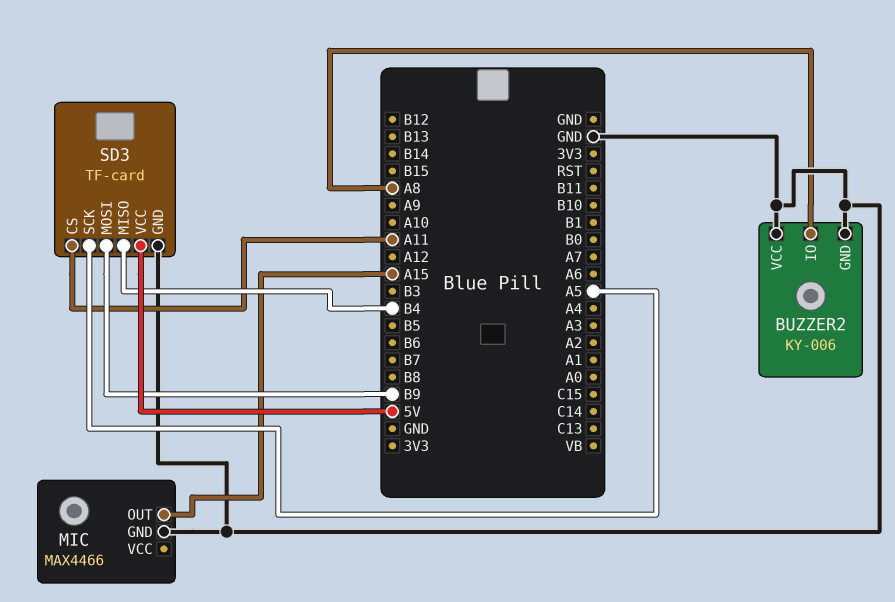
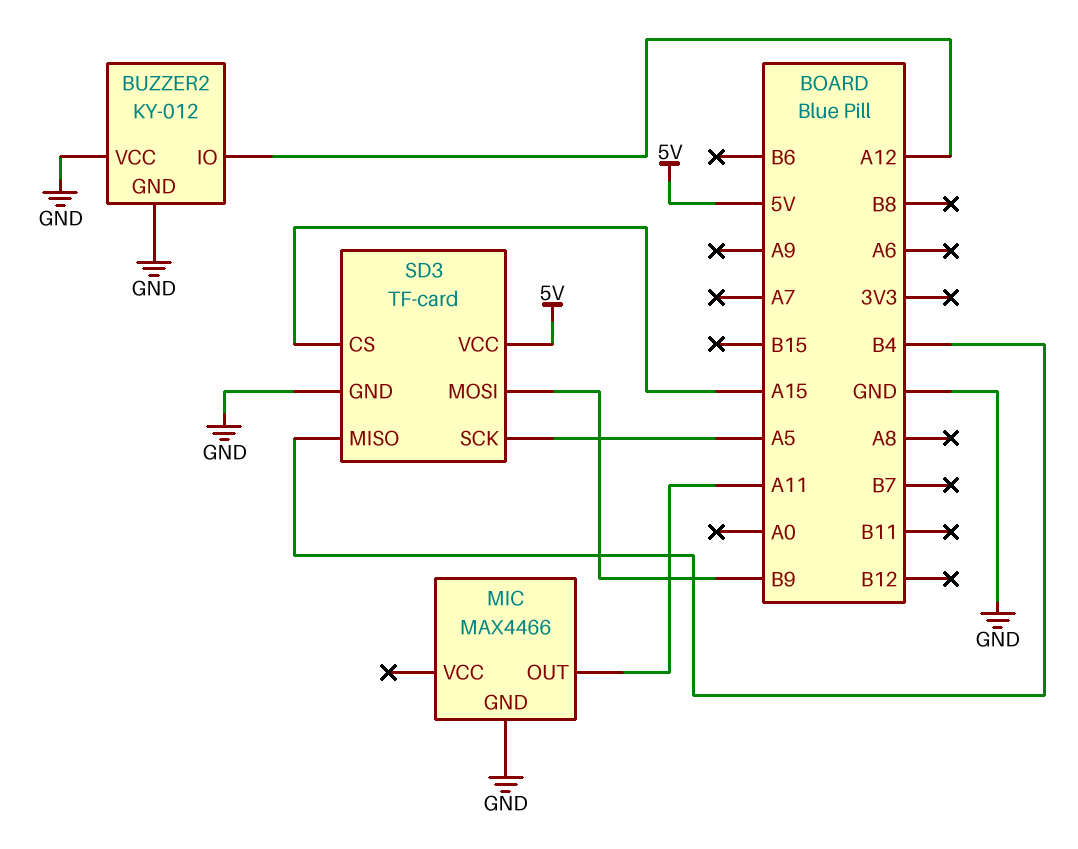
BUZZER2: KY-006 -> KY-012
BUZZER2 pin IO: A8 -> A12
MIC pin OUT: A15 -> A11
SD3 pin CS: A11 -> A15

